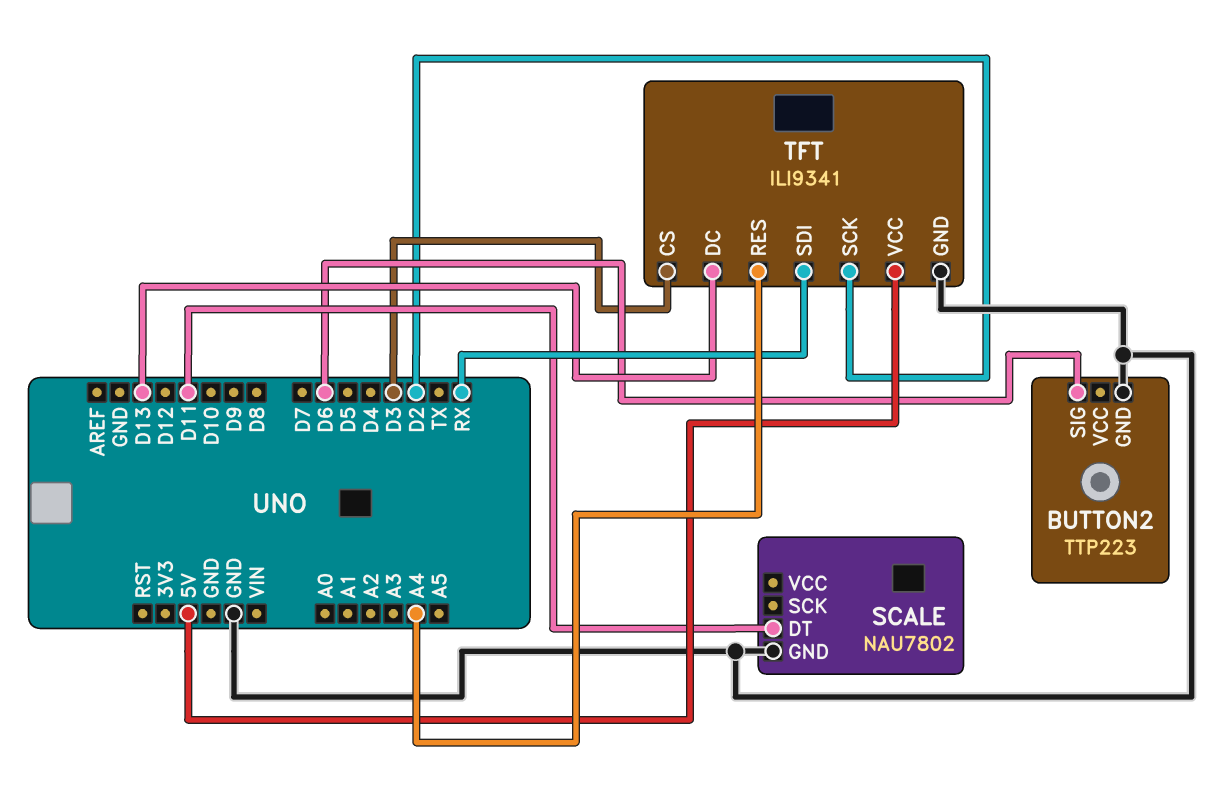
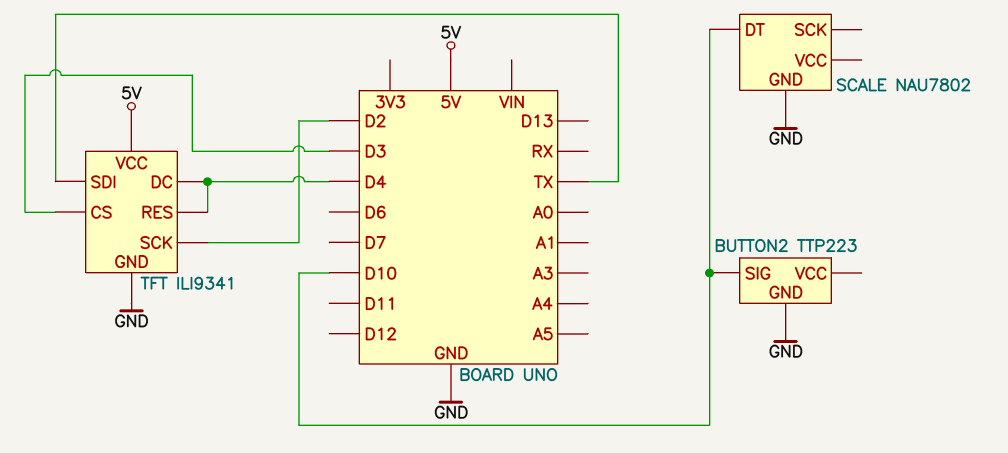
BUTTON2 pin SIG: D6 -> D10
SCALE pin DT: D11 -> D10
TFT pin DC: D13 -> D4
TFT pin RES: A4 -> D4
TFT pin SDI: RX -> TX

